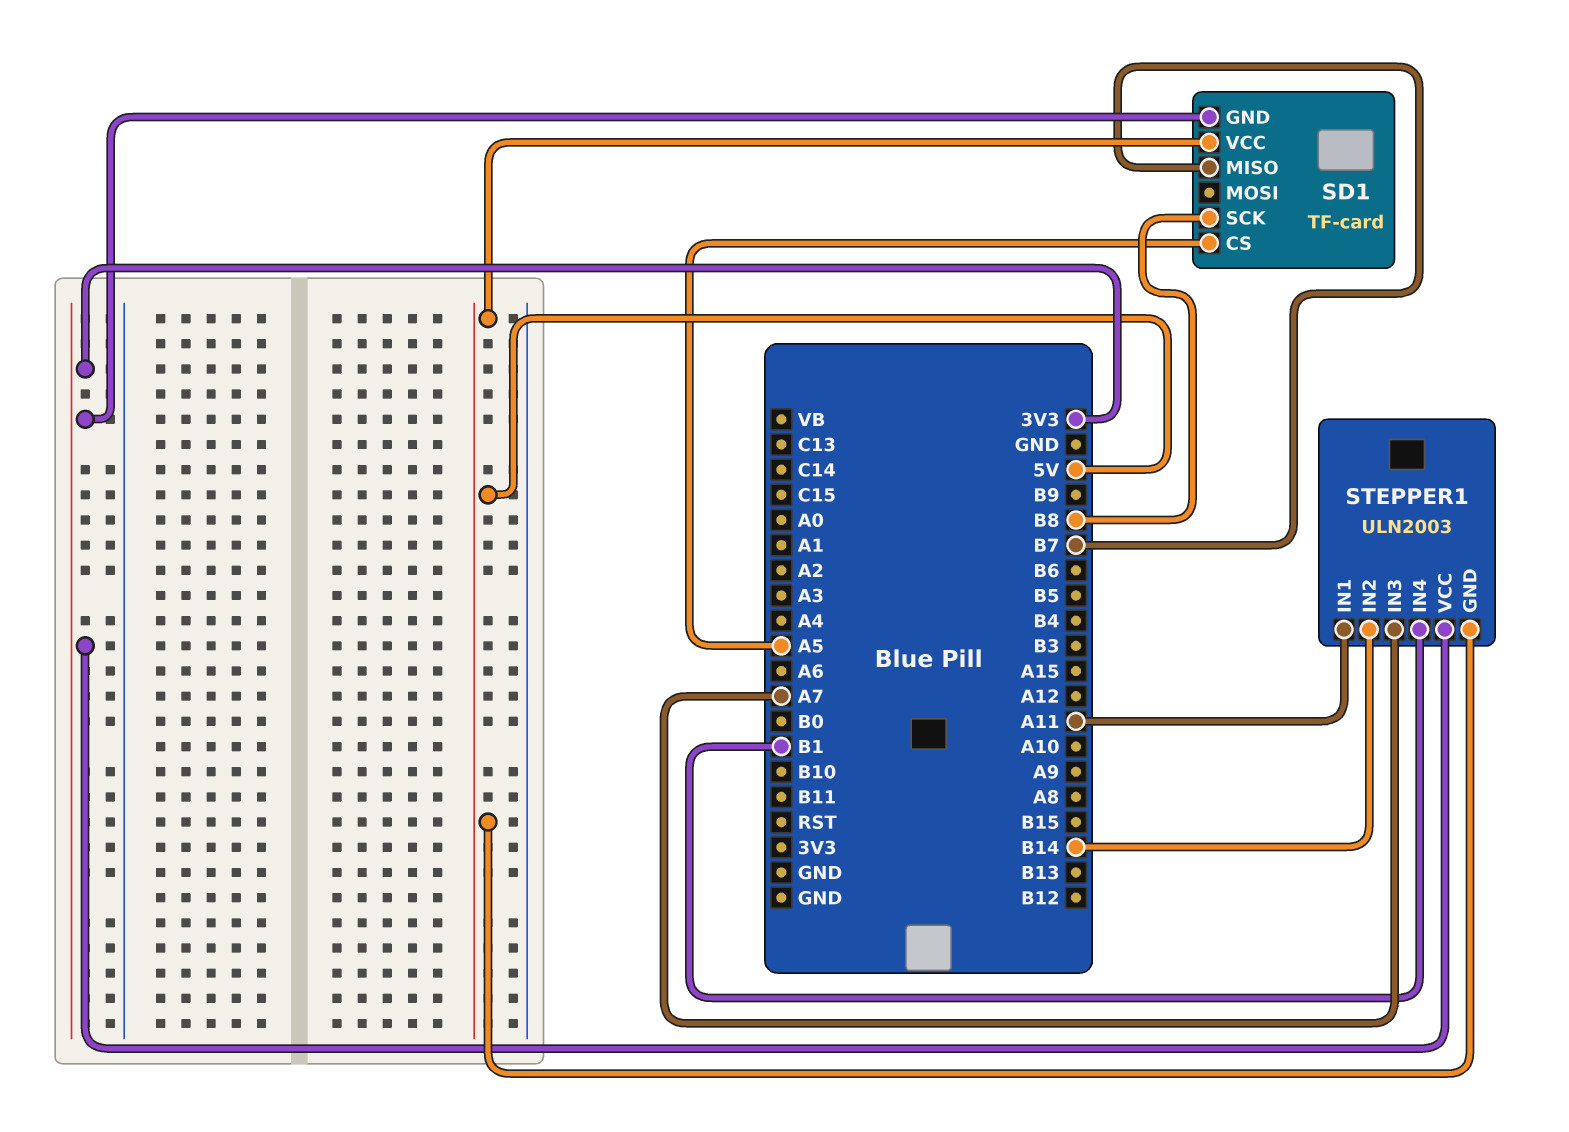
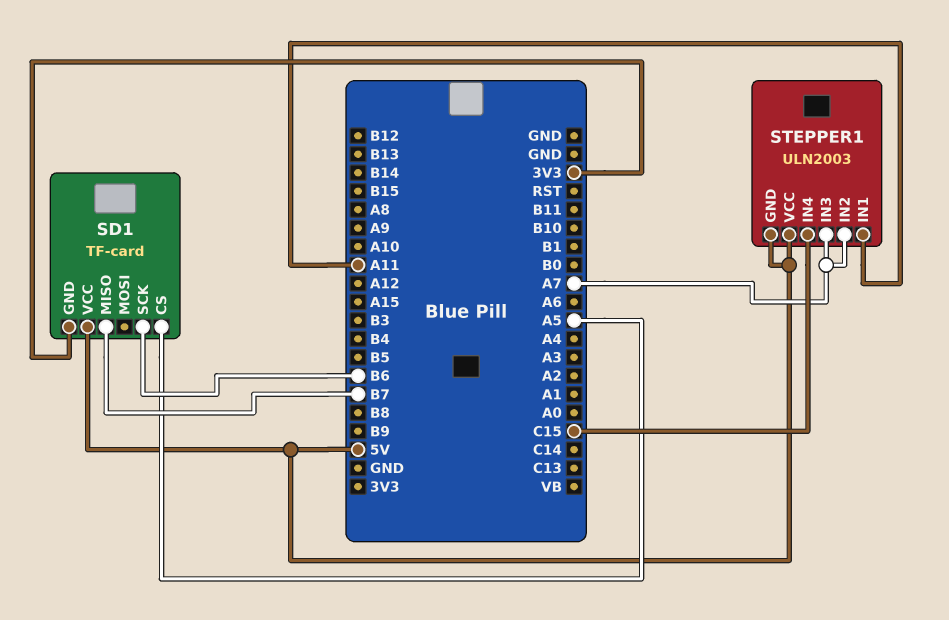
SD1 pin SCK: B8 -> B6
STEPPER1 pin IN2: B14 -> A7
STEPPER1 pin IN4: B1 -> C15
STEPPER1 pin VCC: 3V3 -> 5V

